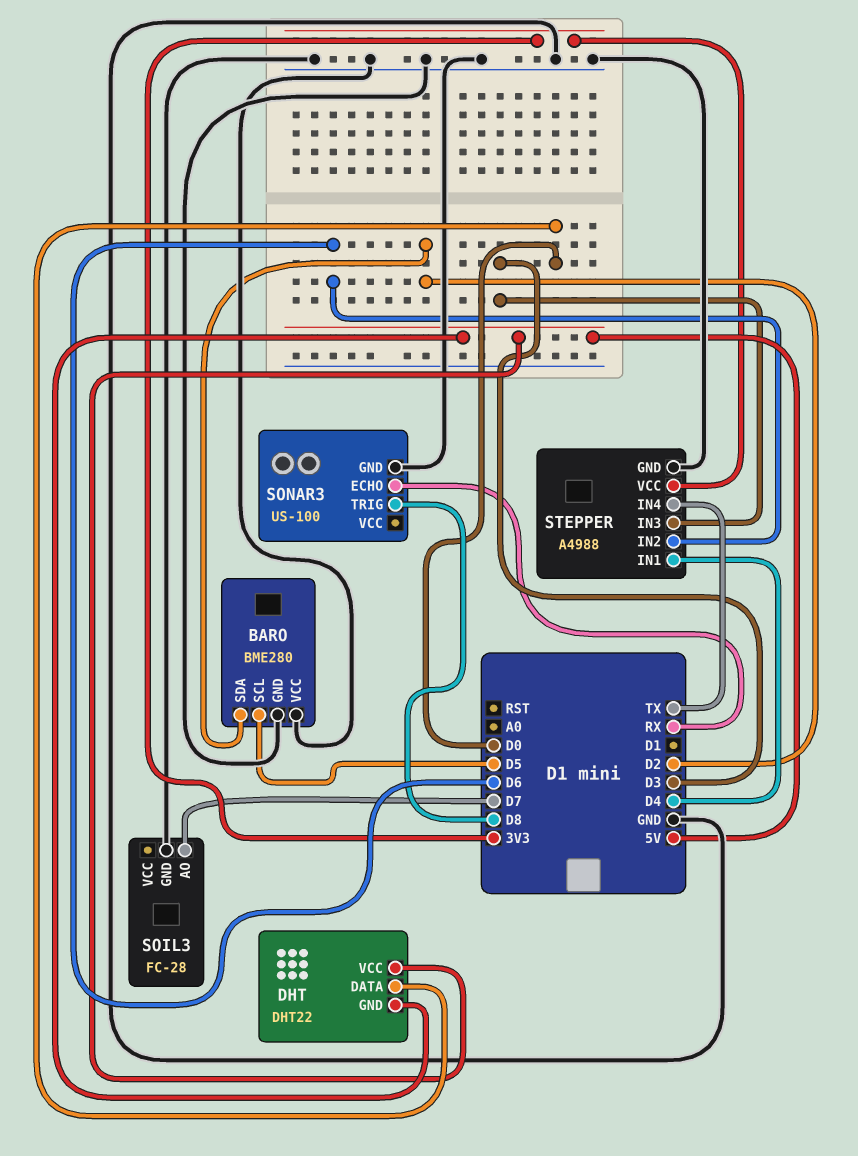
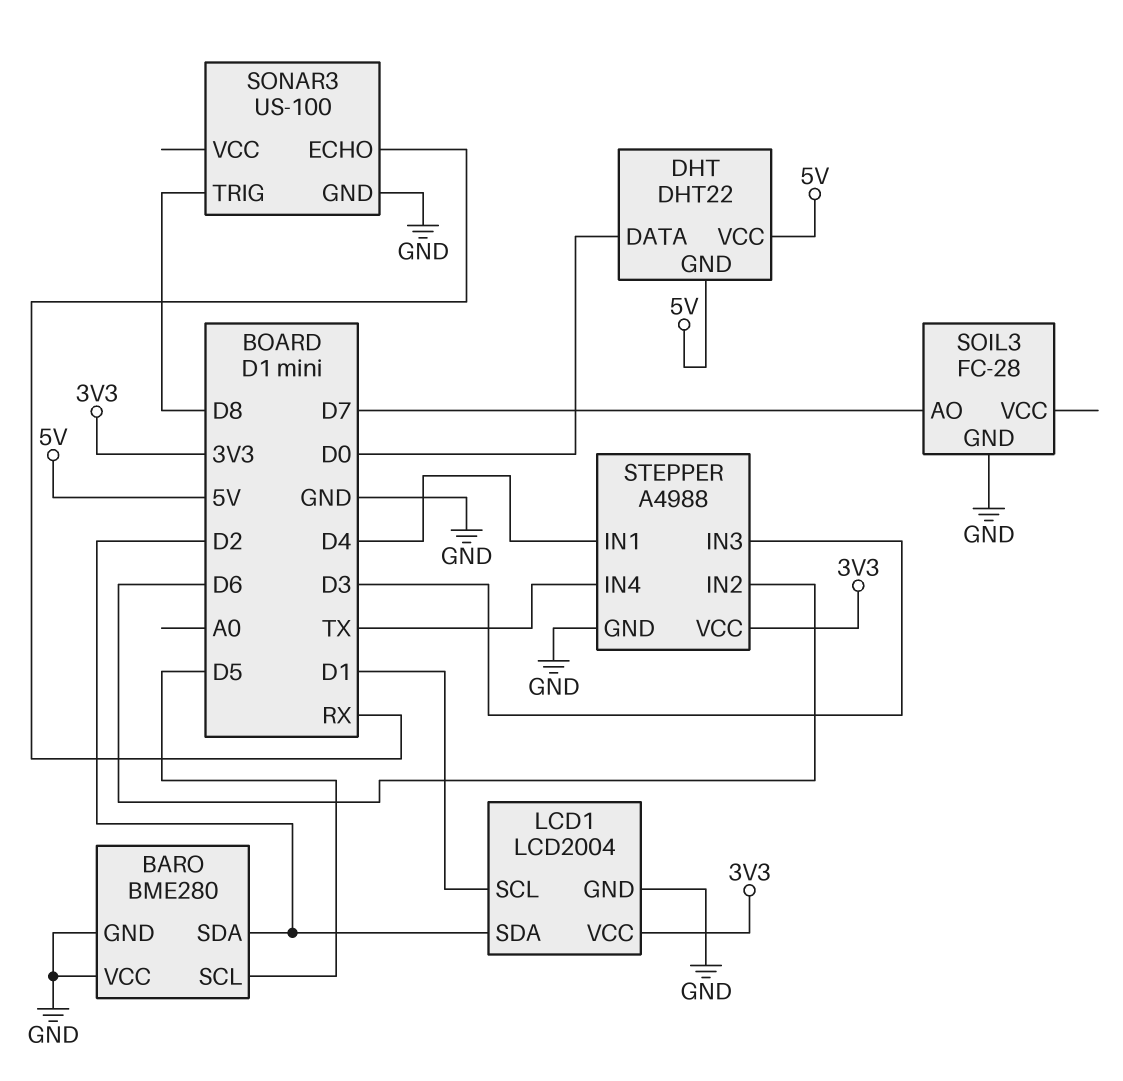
LCD1: none -> LCD2004
LCD1 pin GND: none -> GND
LCD1 pin SCL: none -> D1
LCD1 pin SDA: none -> D2
LCD1 pin VCC: none -> 3V3

